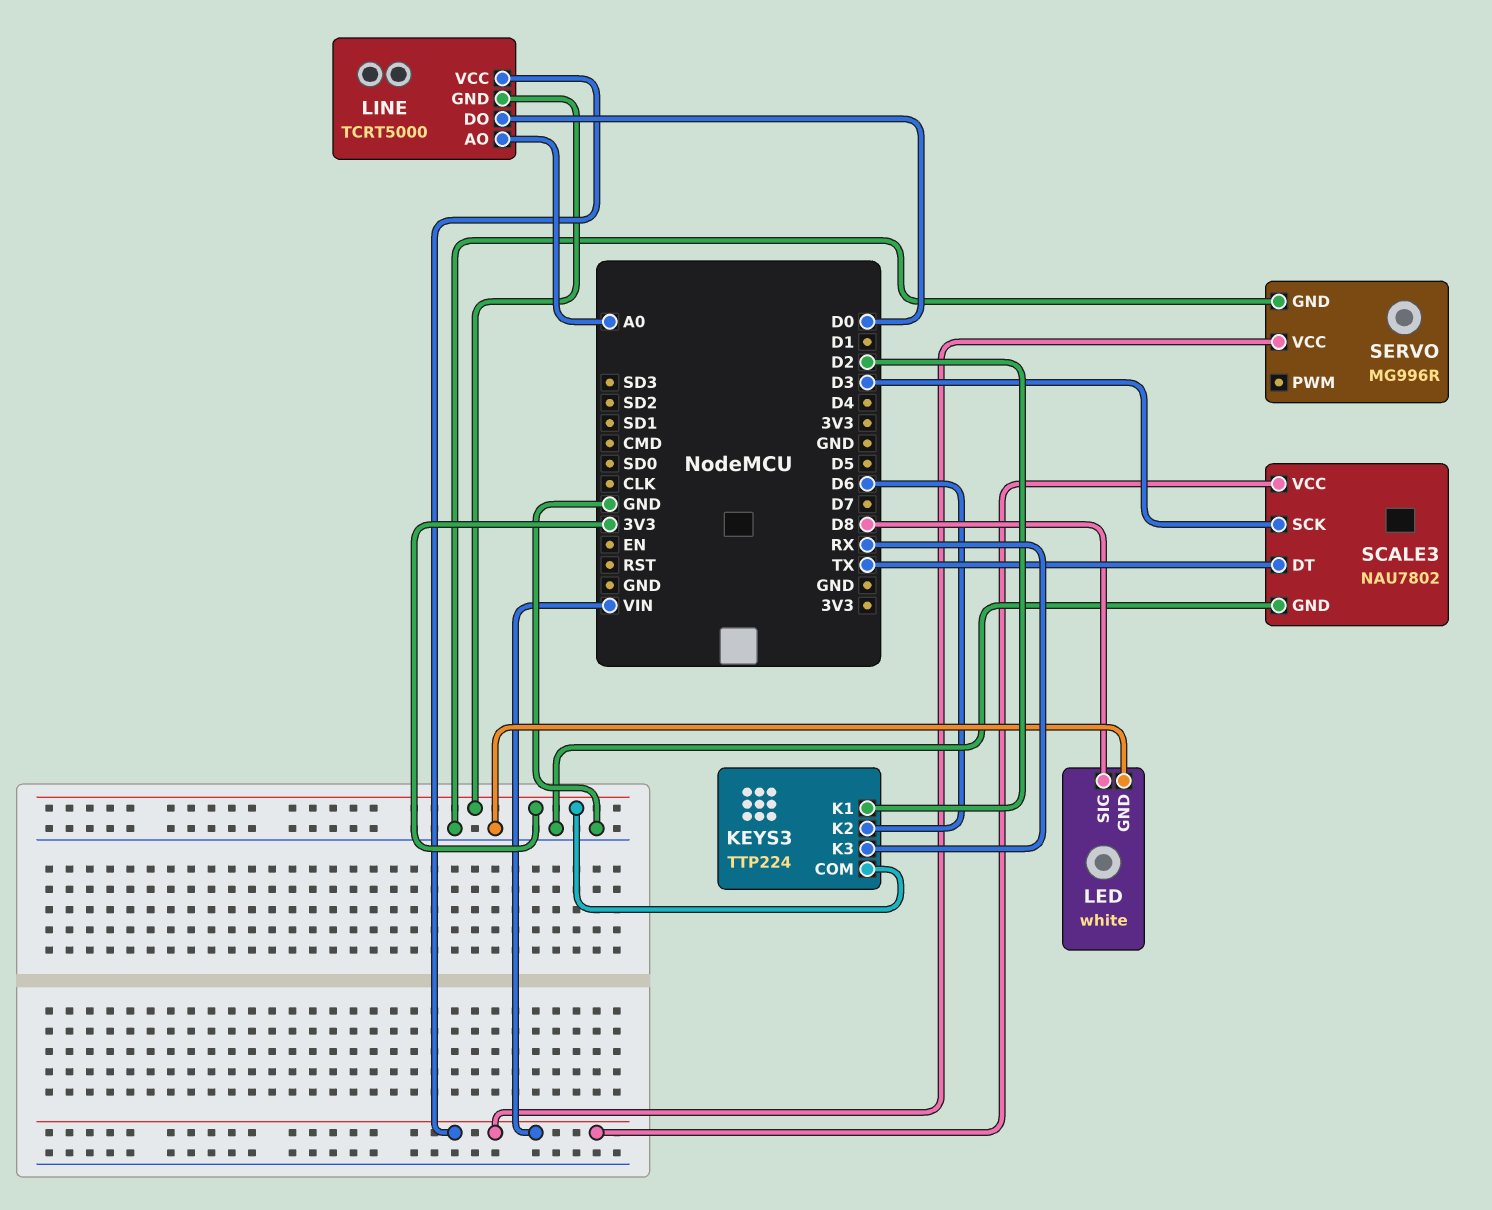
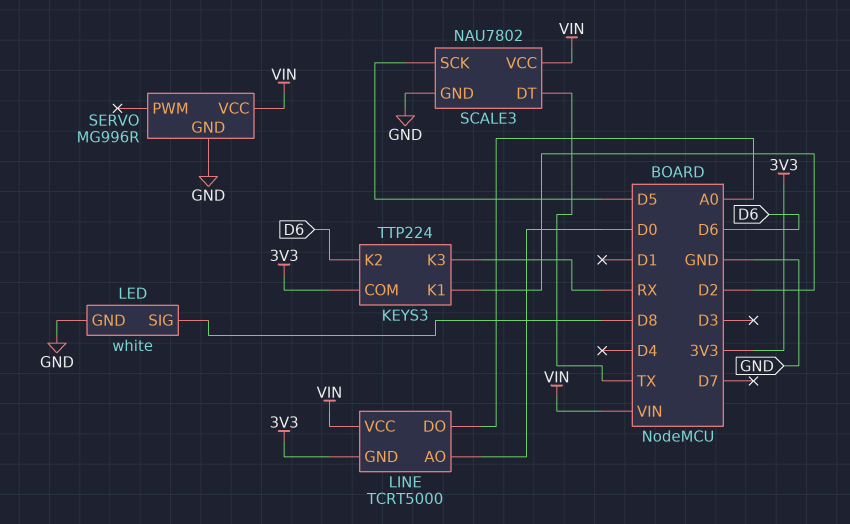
LINE pin AO: A0 -> D0
LINE pin DO: D0 -> A0
SCALE3 pin SCK: D3 -> D5

